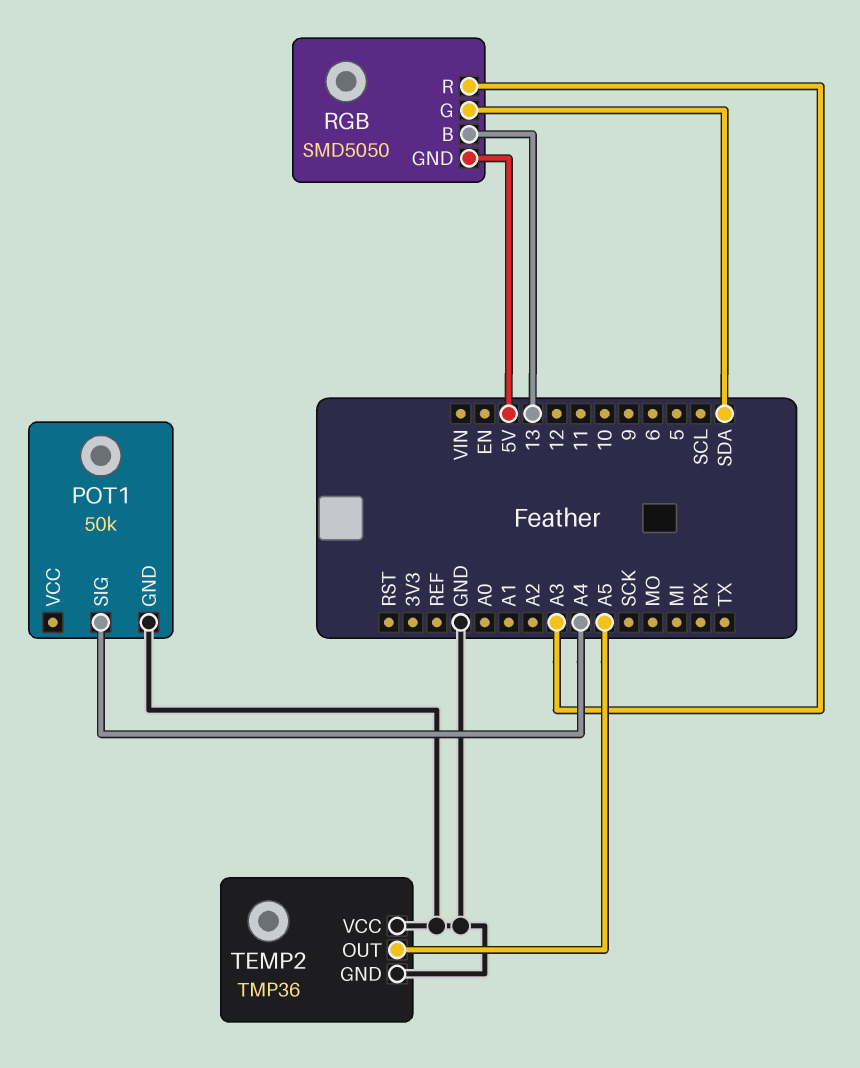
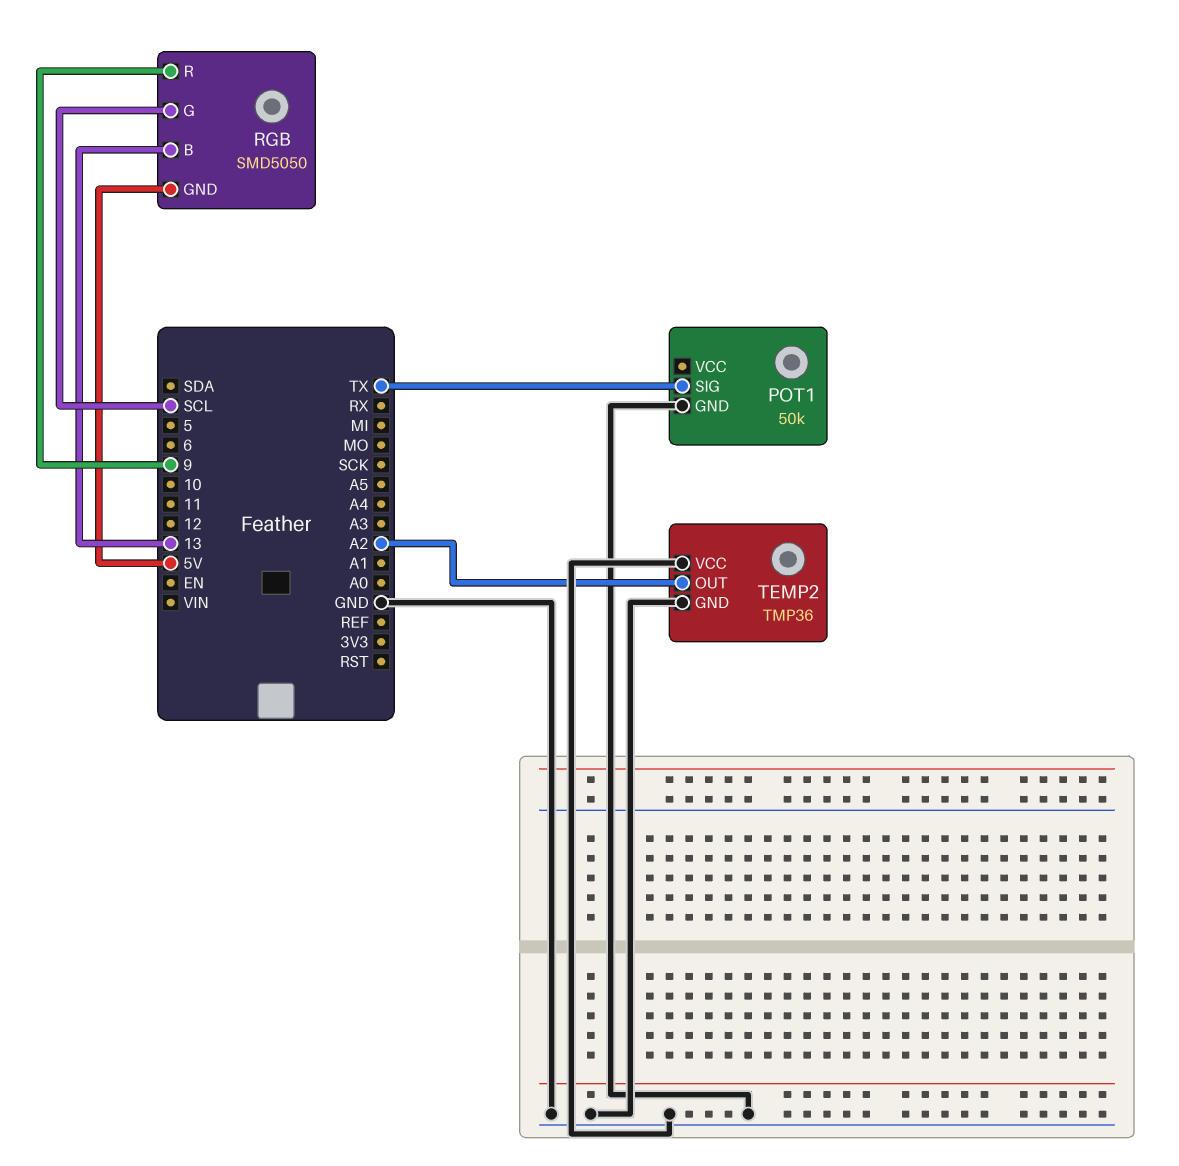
POT1 pin SIG: A4 -> TX
RGB pin G: SDA -> SCL
RGB pin R: A3 -> 9
TEMP2 pin OUT: A5 -> A2

